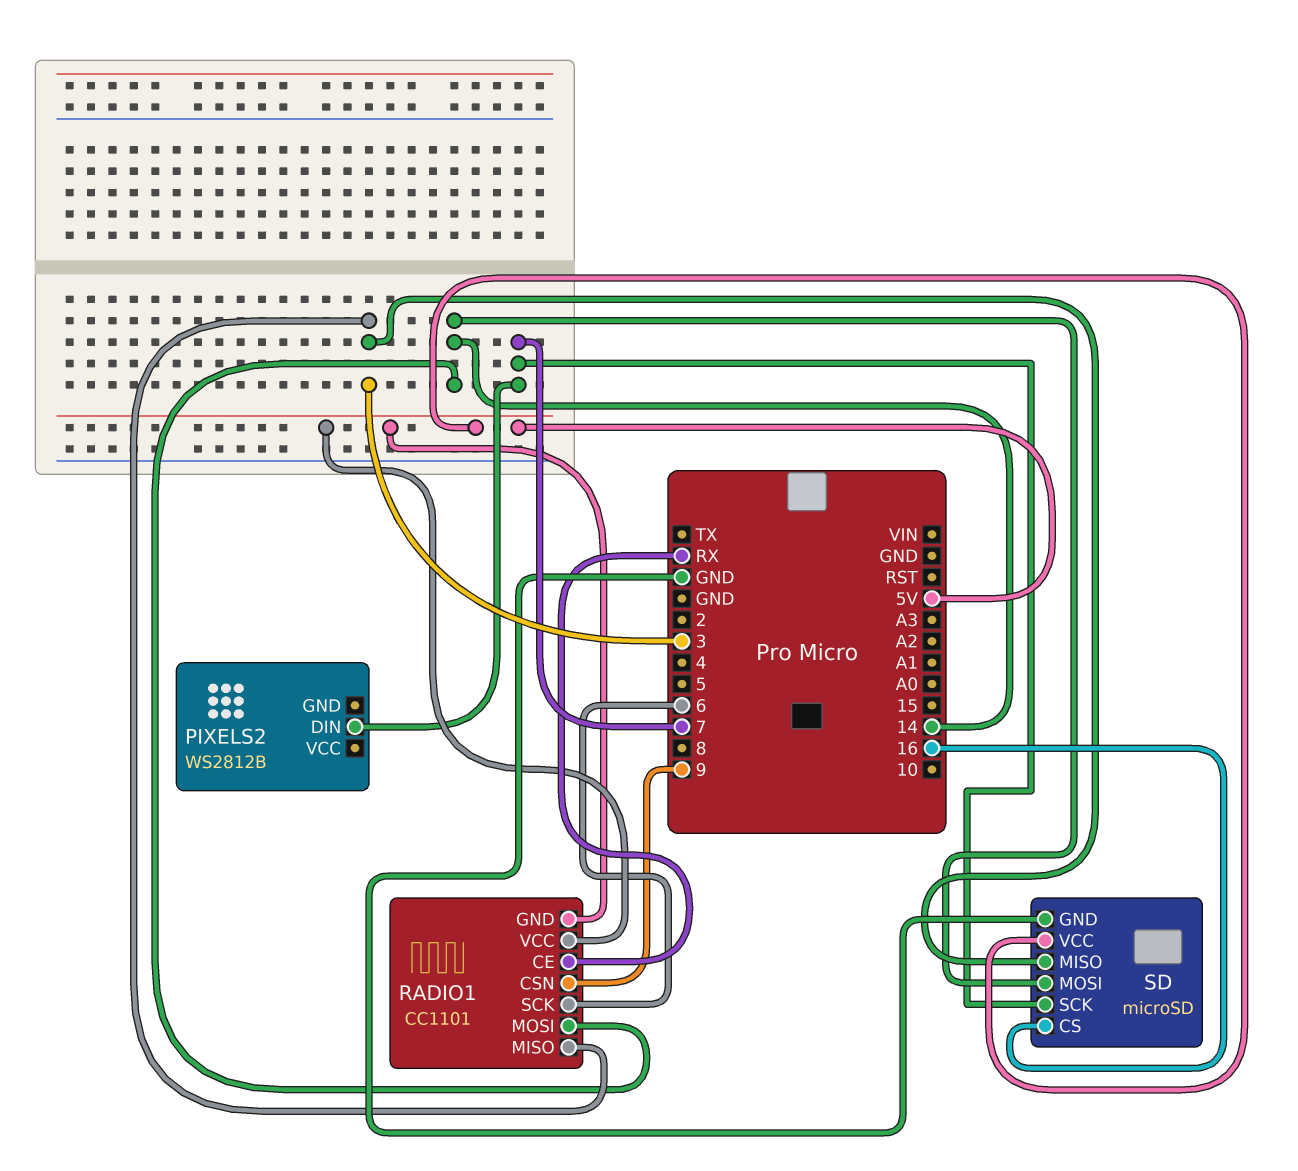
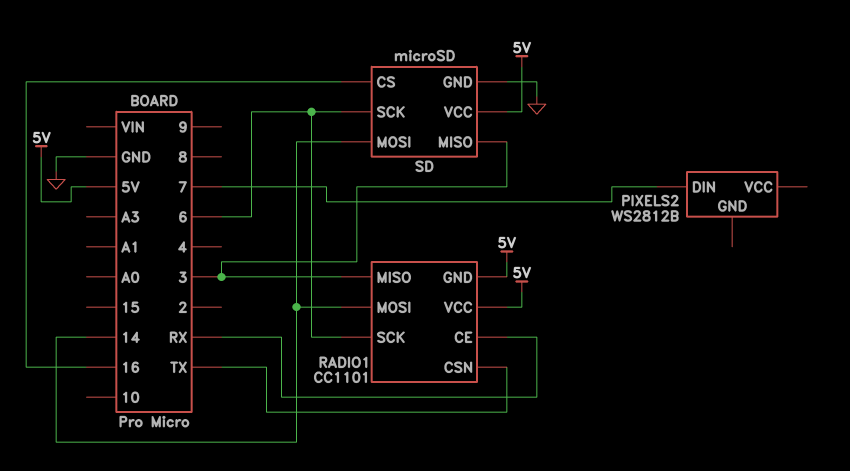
RADIO1 pin CSN: 9 -> TX
SD pin SCK: 7 -> 6

